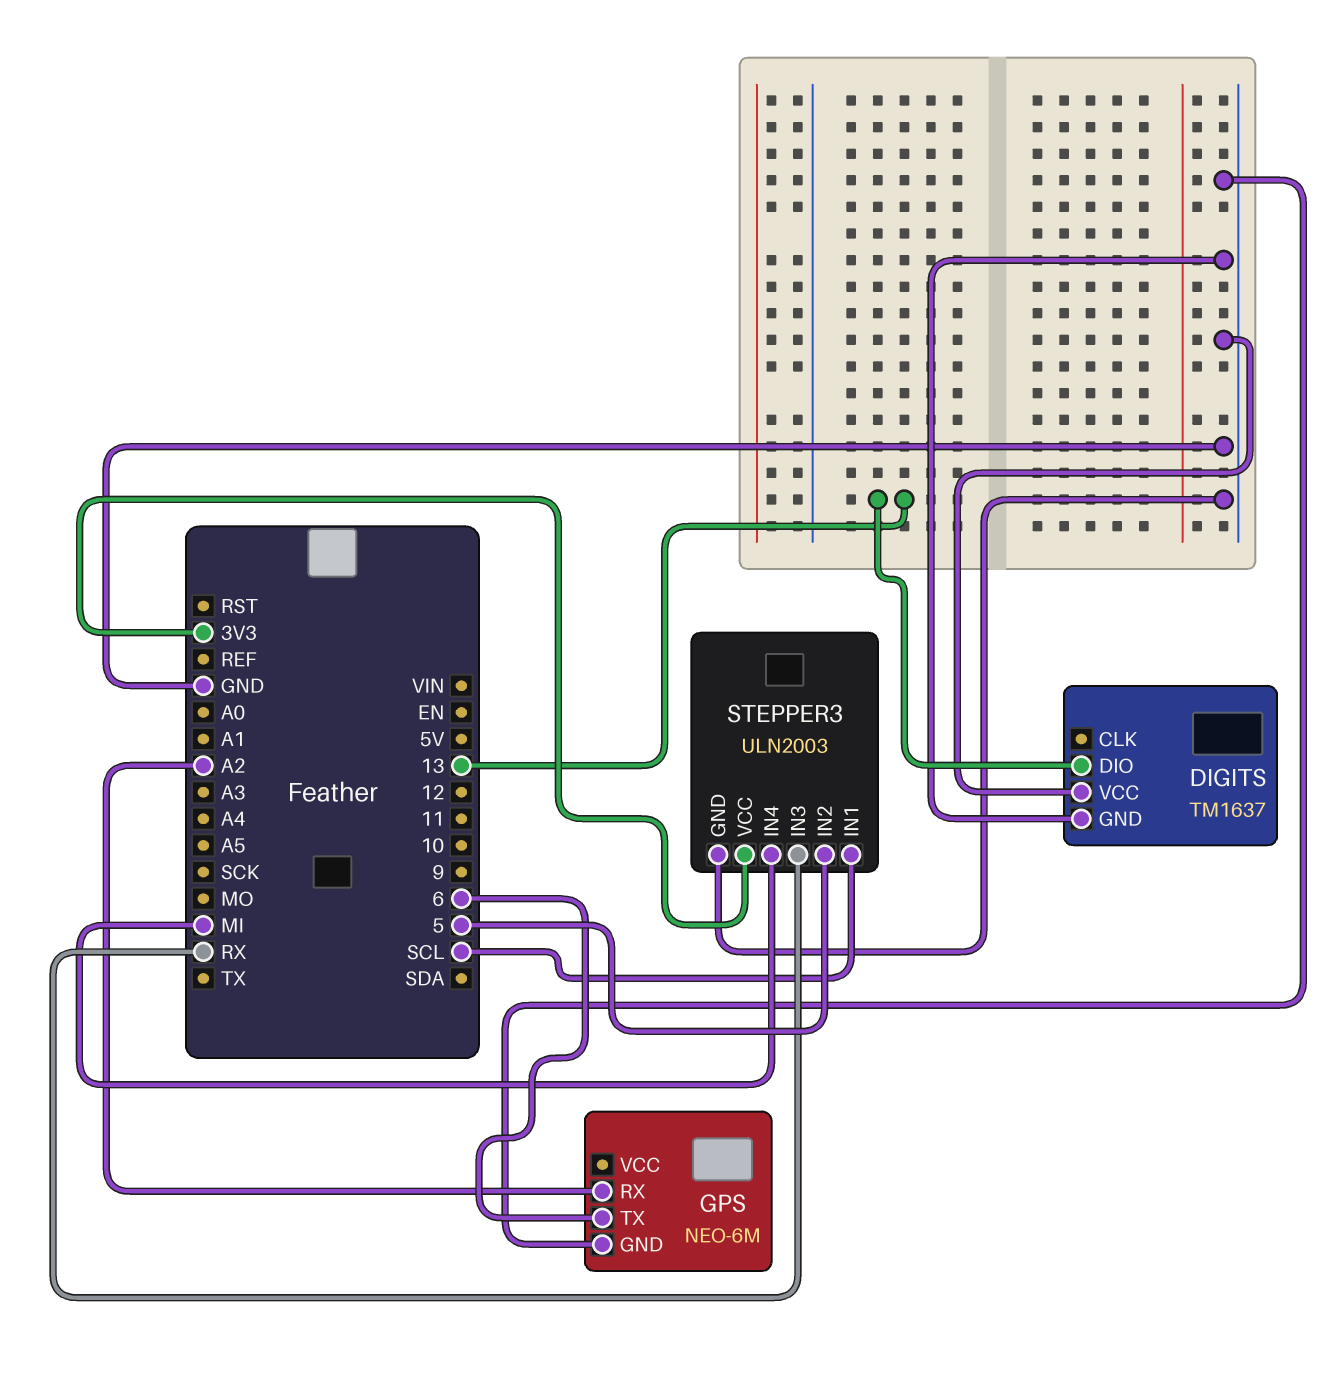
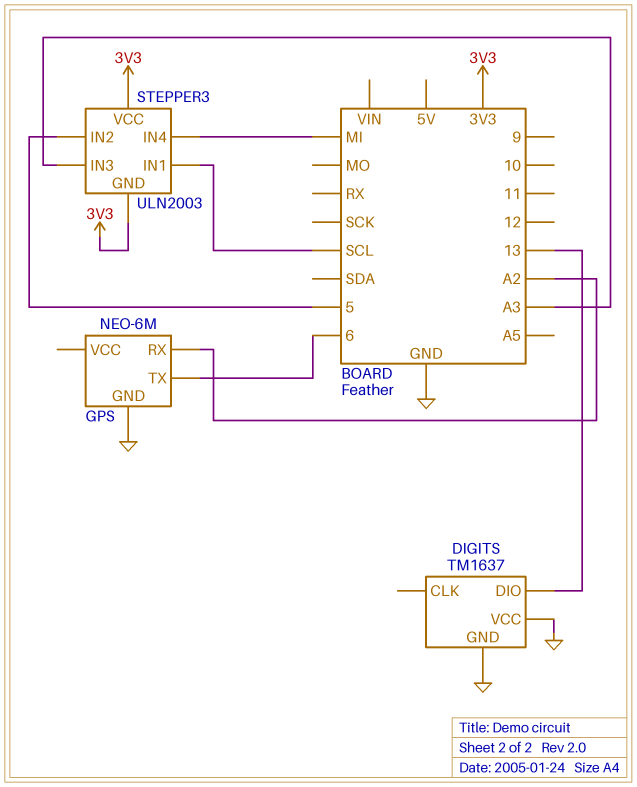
STEPPER3 pin GND: GND -> 3V3
STEPPER3 pin IN3: RX -> A3

